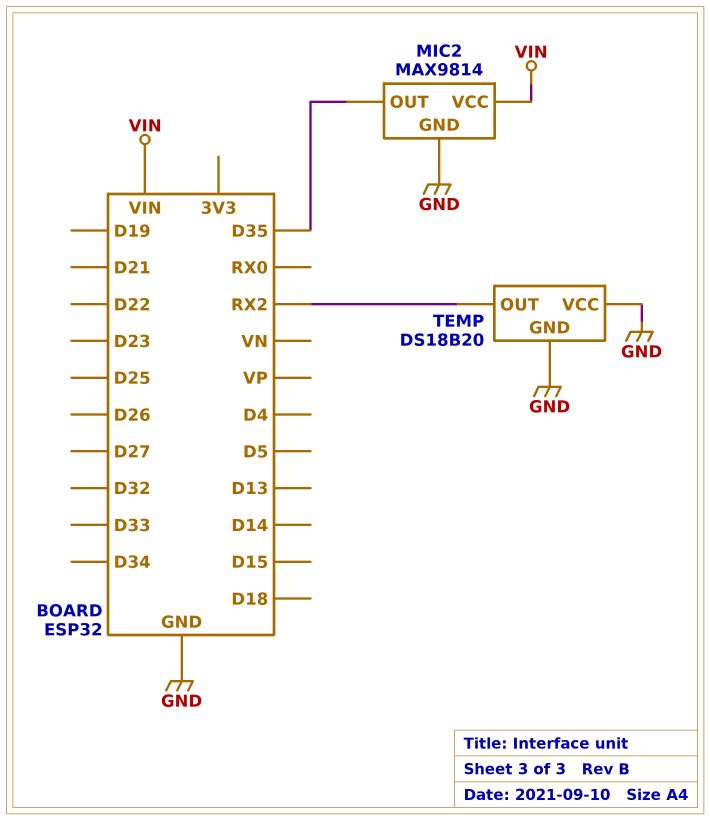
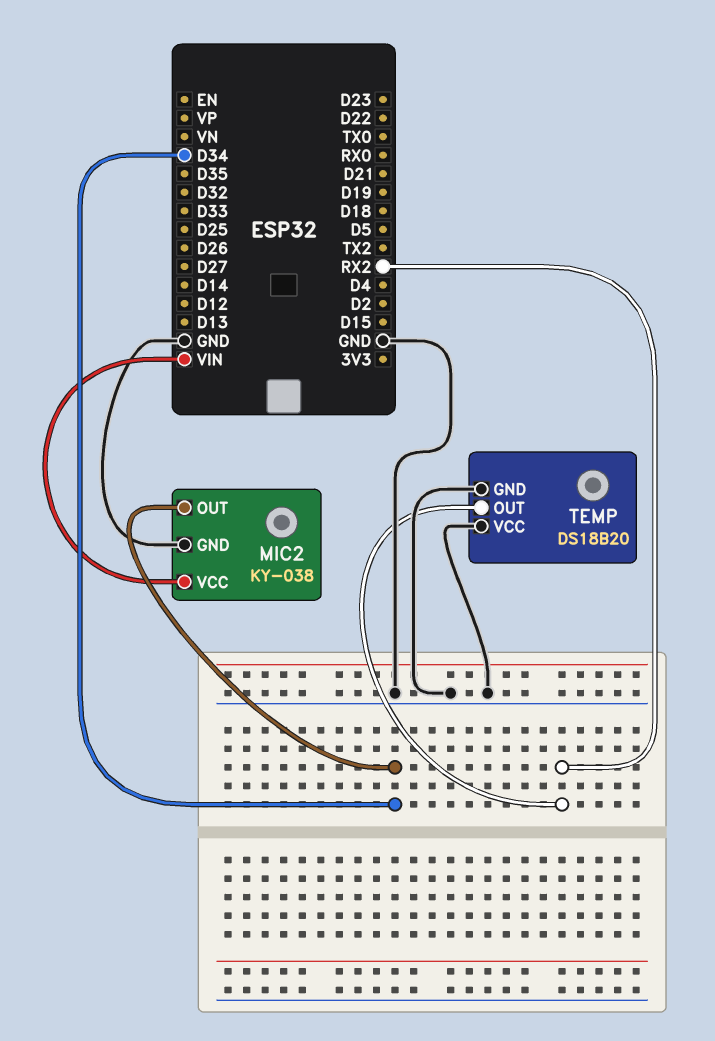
MIC2: MAX9814 -> KY-038
MIC2 pin OUT: D35 -> D34

